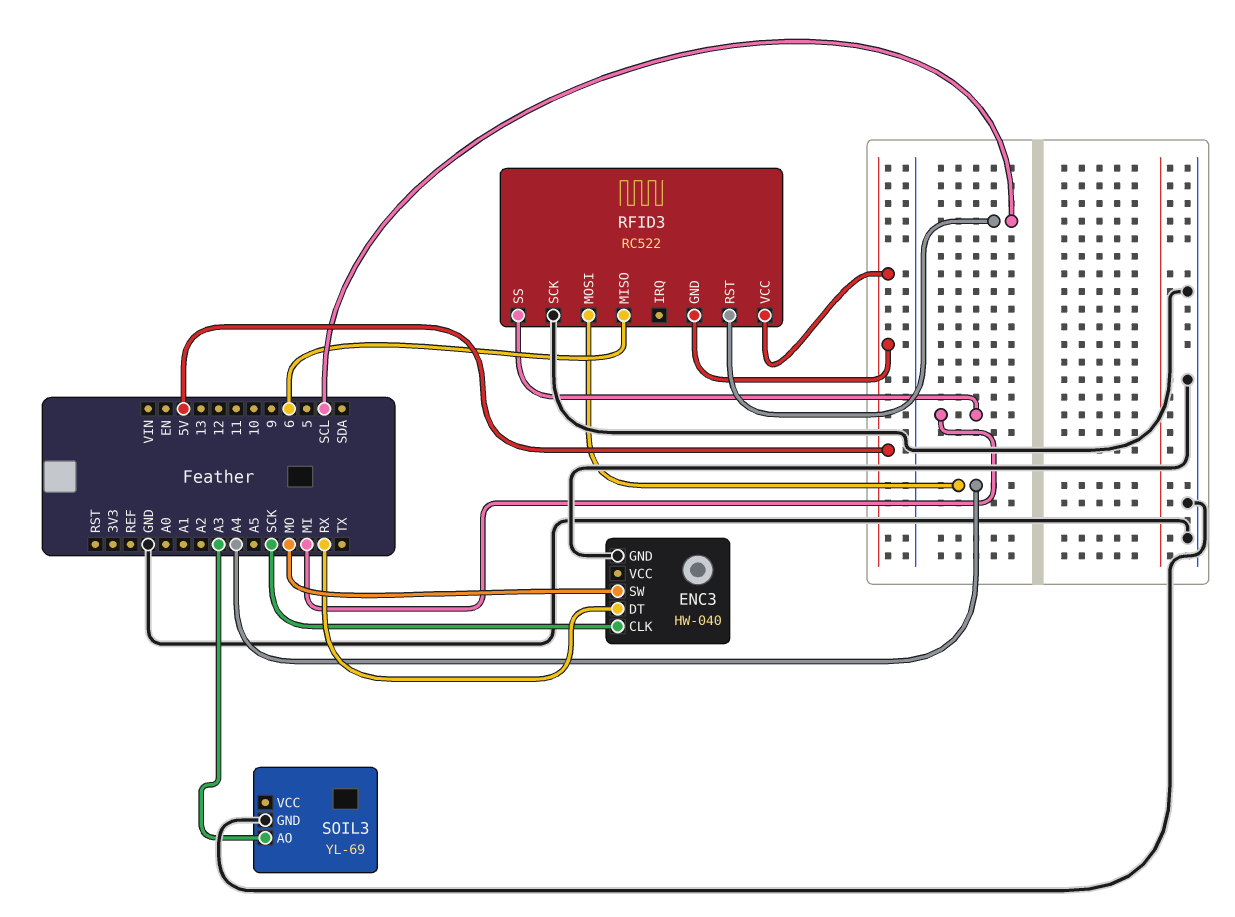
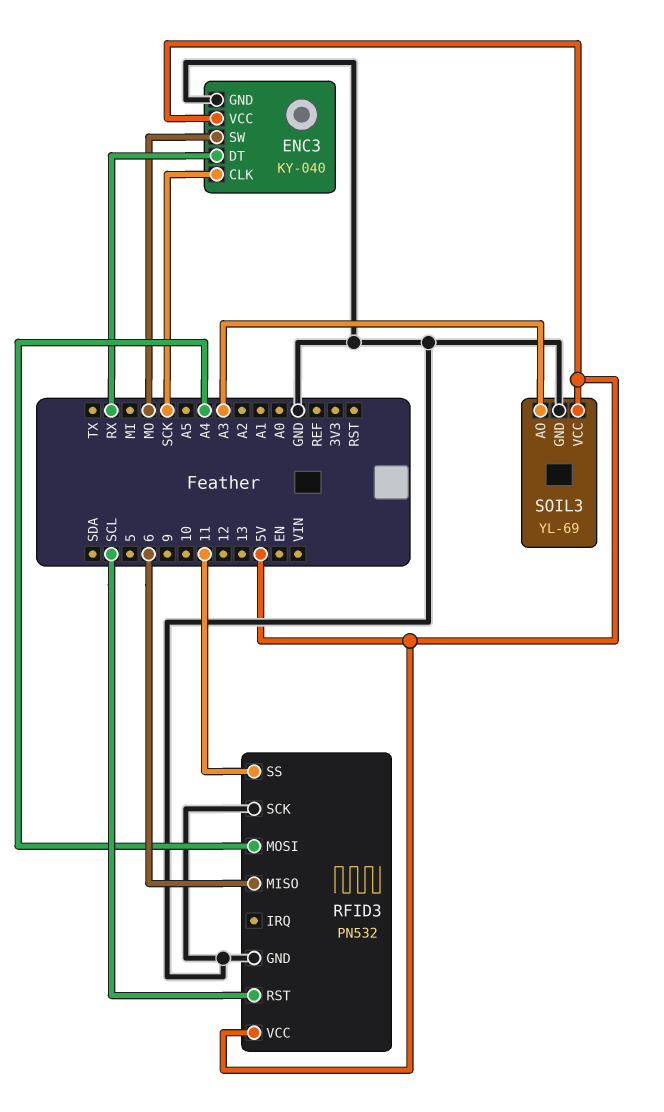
ENC3: HW-040 -> KY-040
ENC3 pin VCC: none -> 5V
RFID3: RC522 -> PN532
RFID3 pin GND: 5V -> GND
RFID3 pin SS: MI -> 11
SOIL3 pin VCC: none -> 5V

